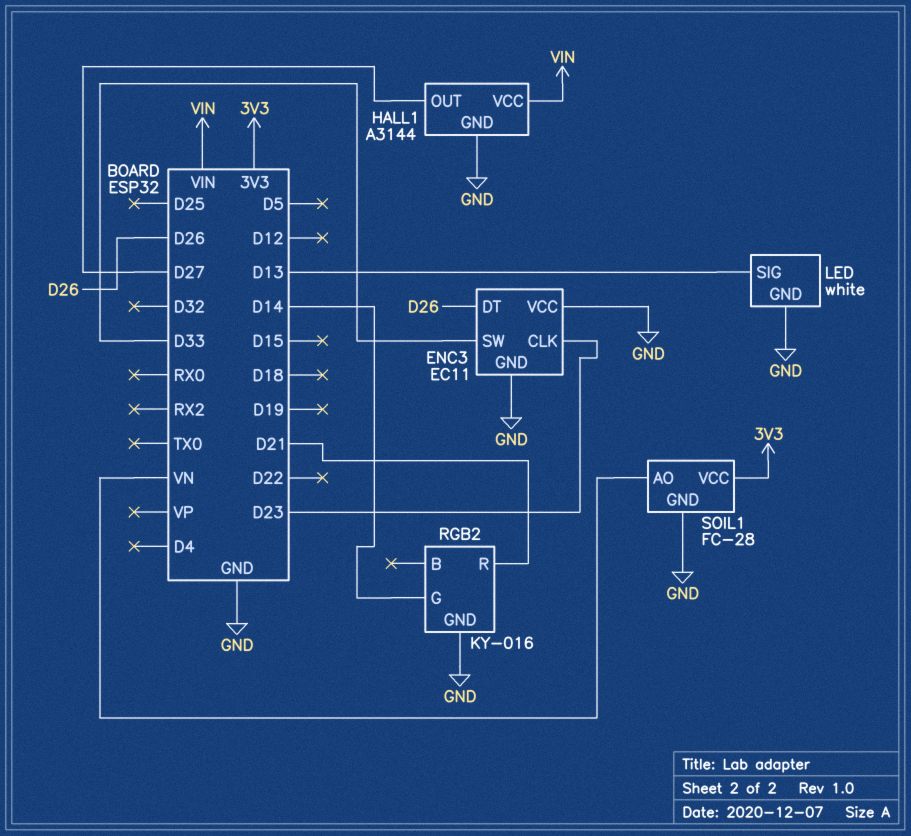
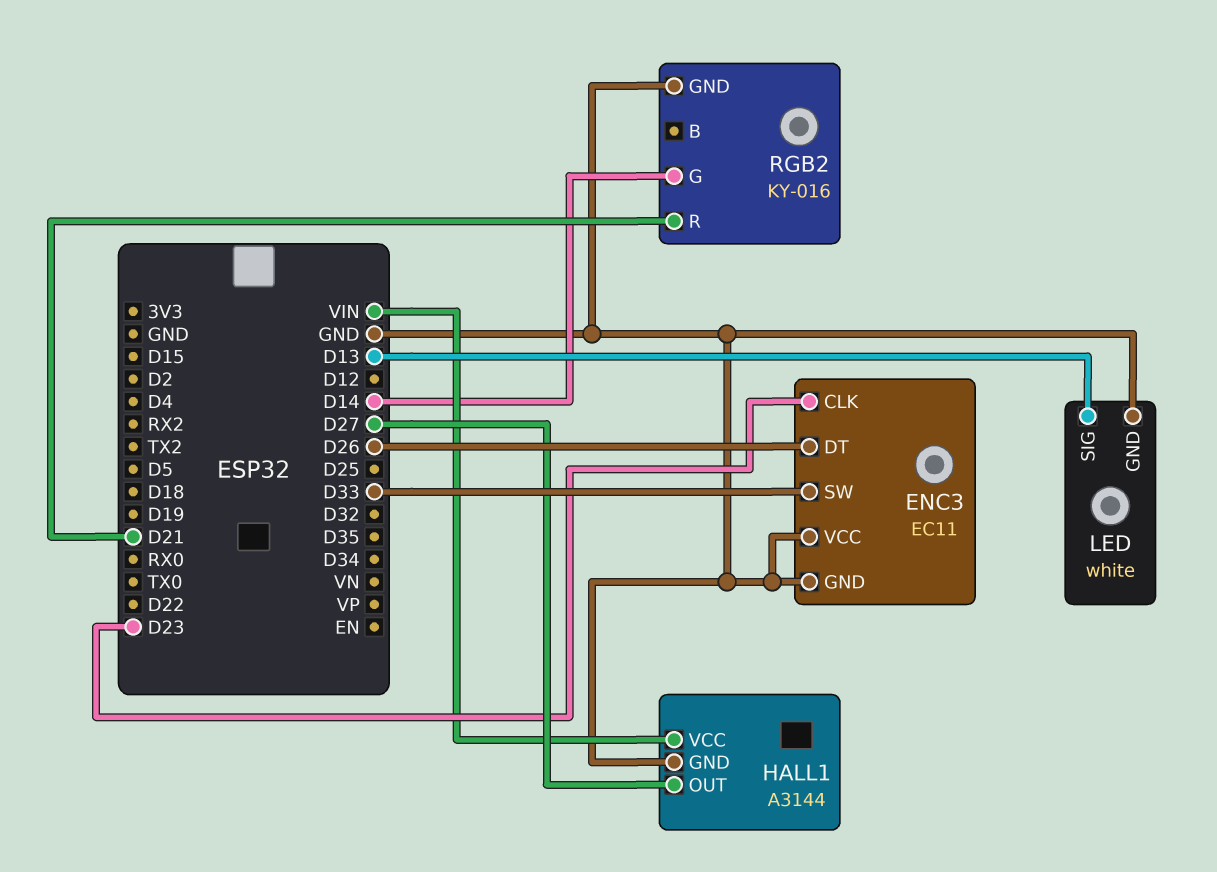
SOIL1: FC-28 -> none
SOIL1 pin AO: VN -> none
SOIL1 pin GND: GND -> none
SOIL1 pin VCC: 3V3 -> none

